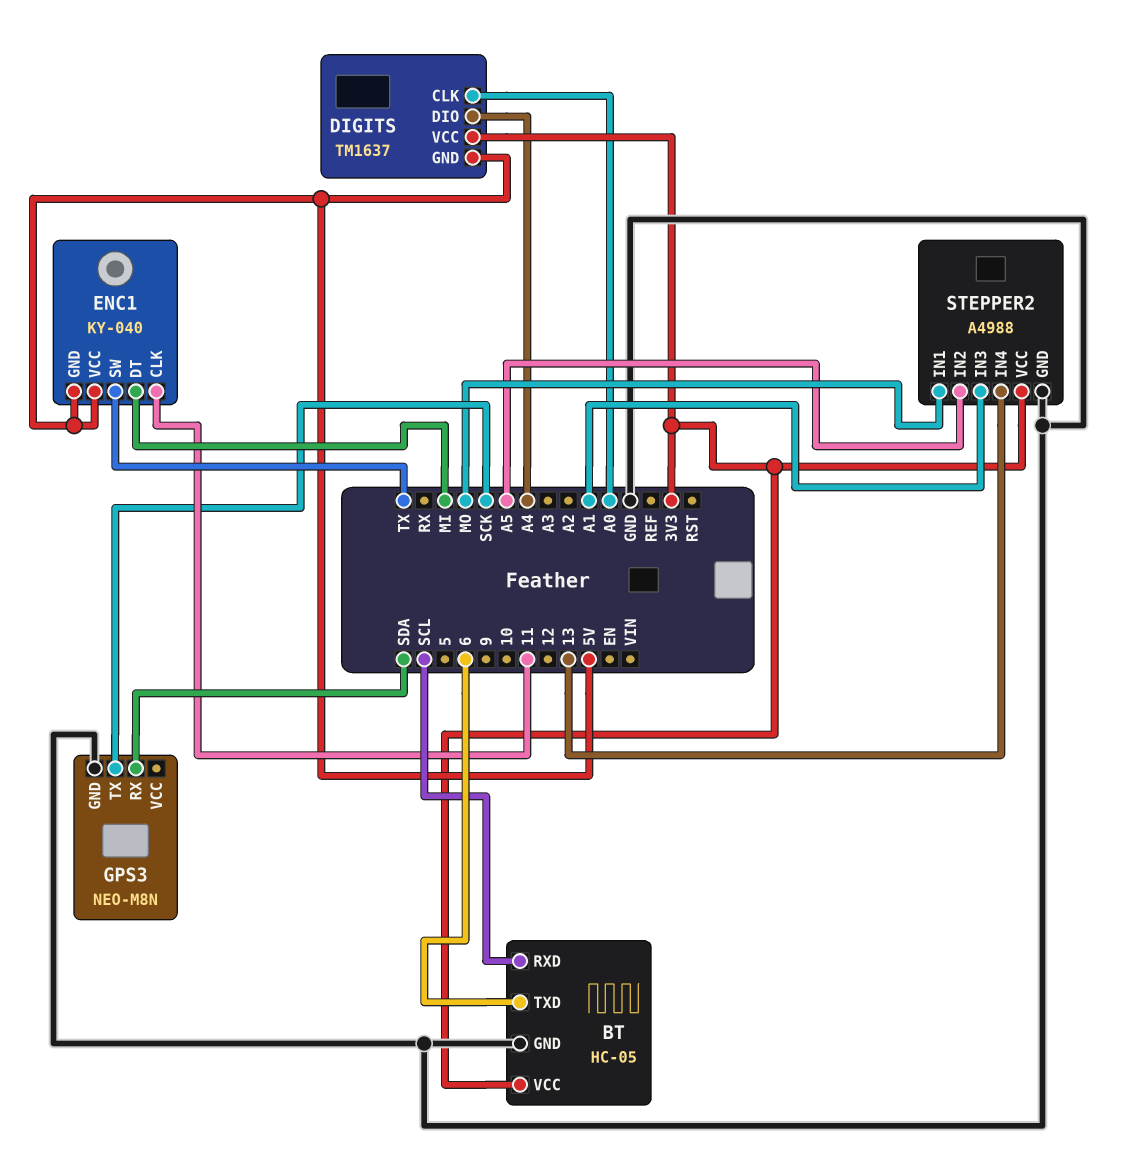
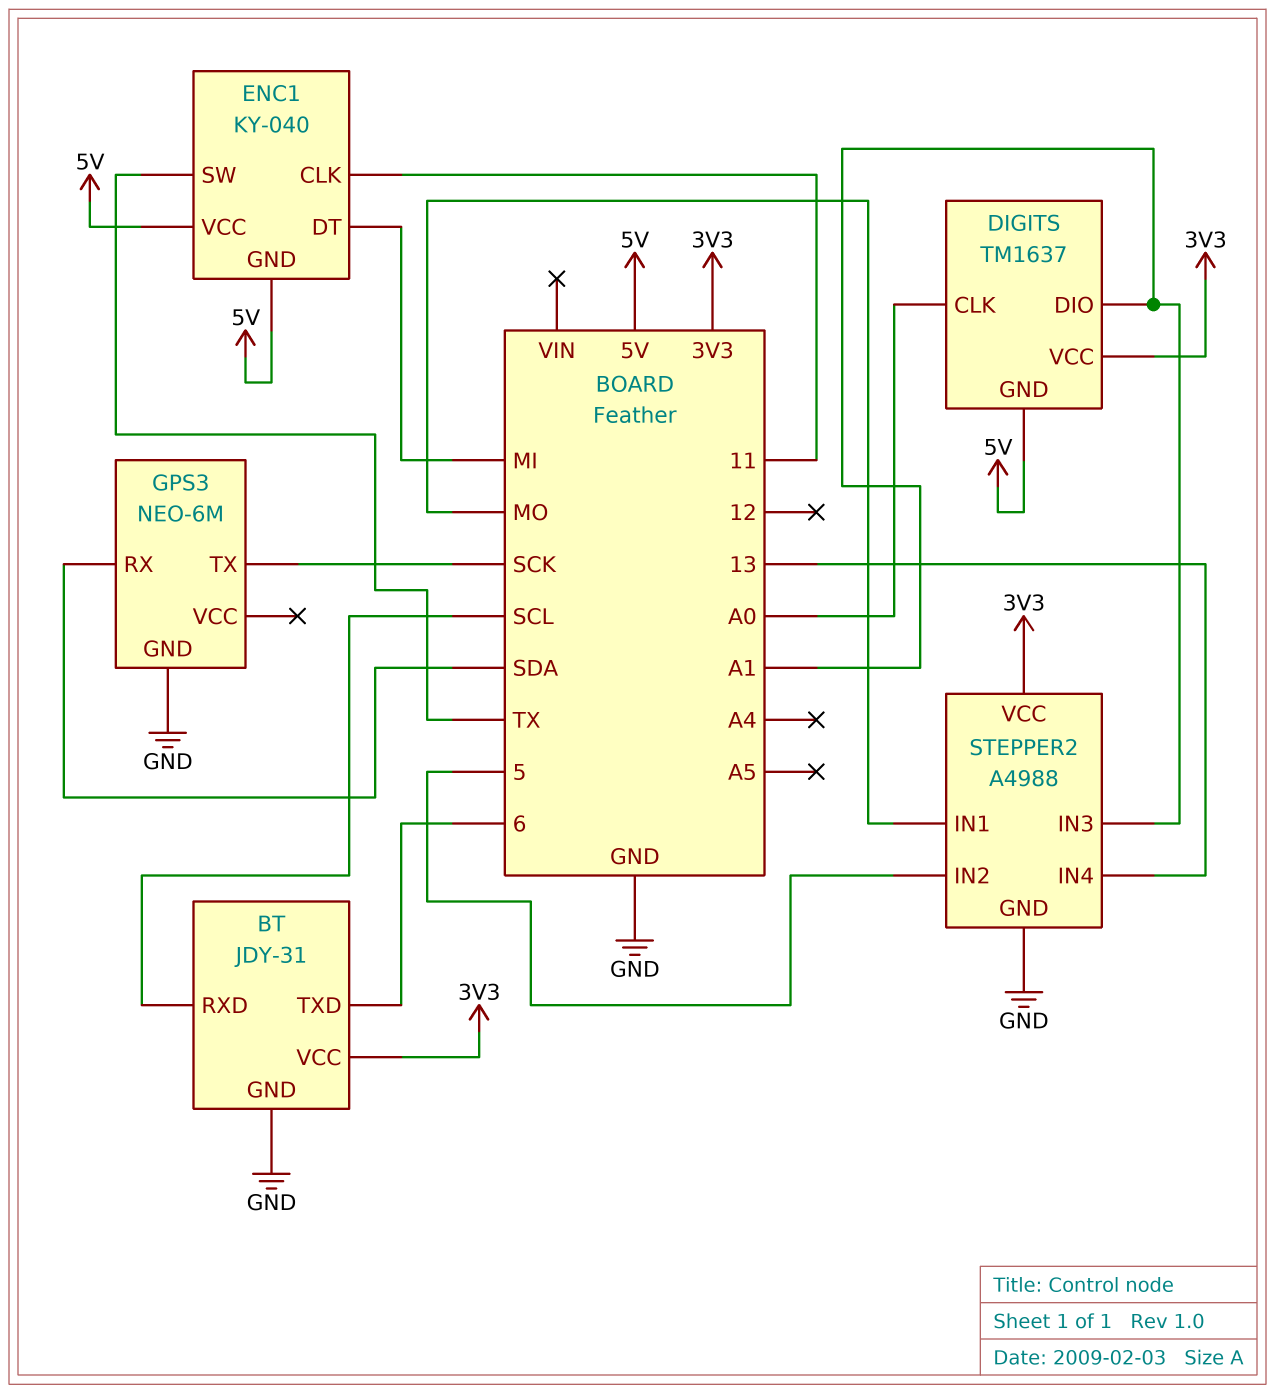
BT: HC-05 -> JDY-31
DIGITS pin DIO: A4 -> A1
GPS3: NEO-M8N -> NEO-6M
STEPPER2 pin IN2: A5 -> 5

